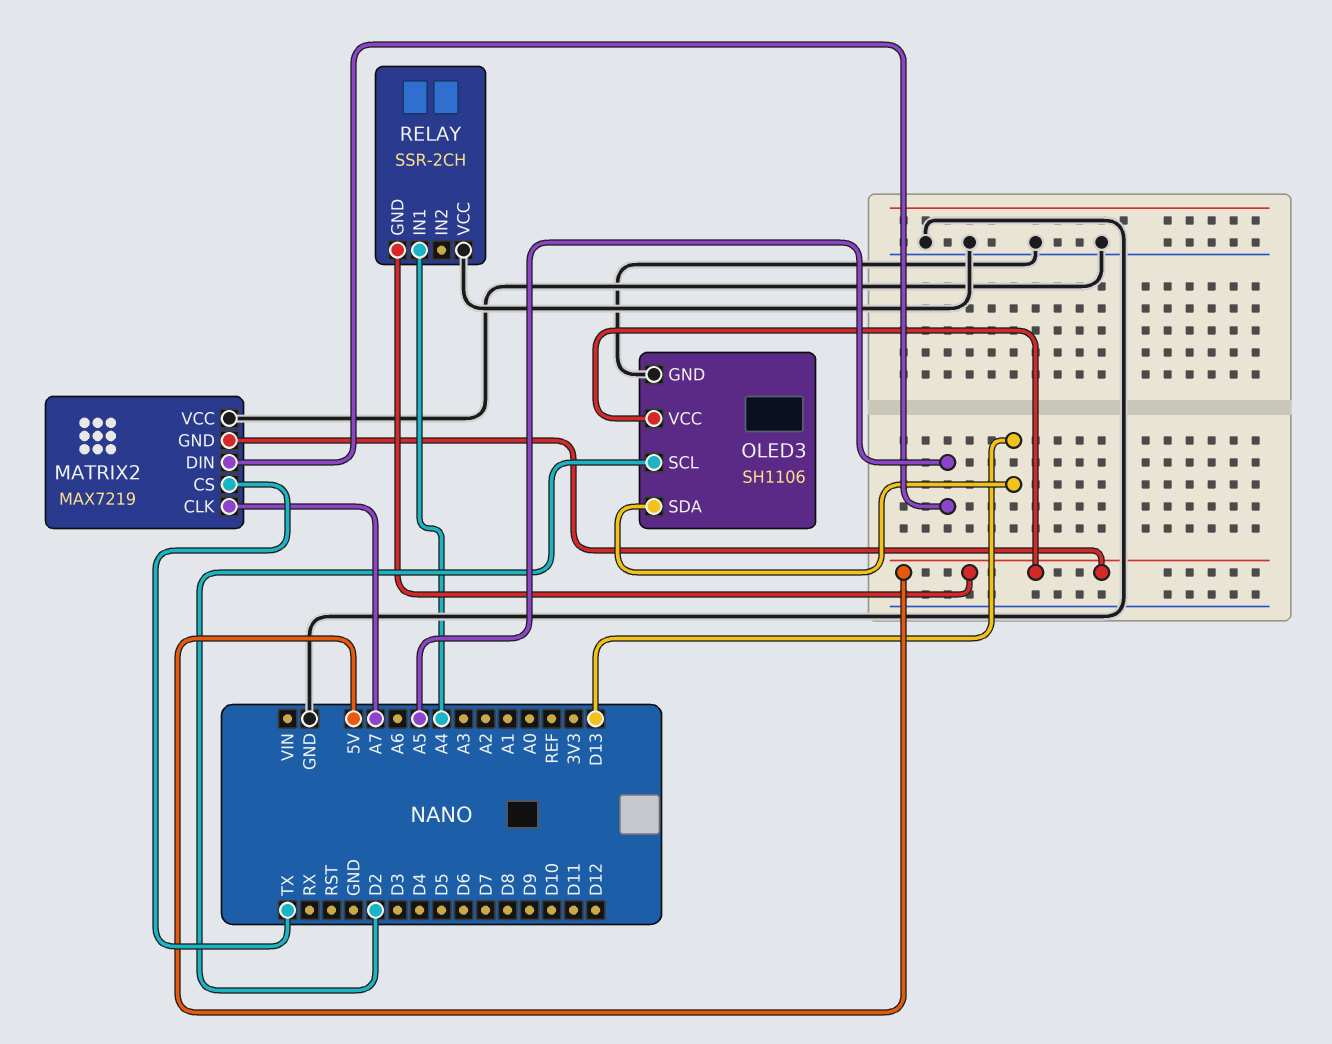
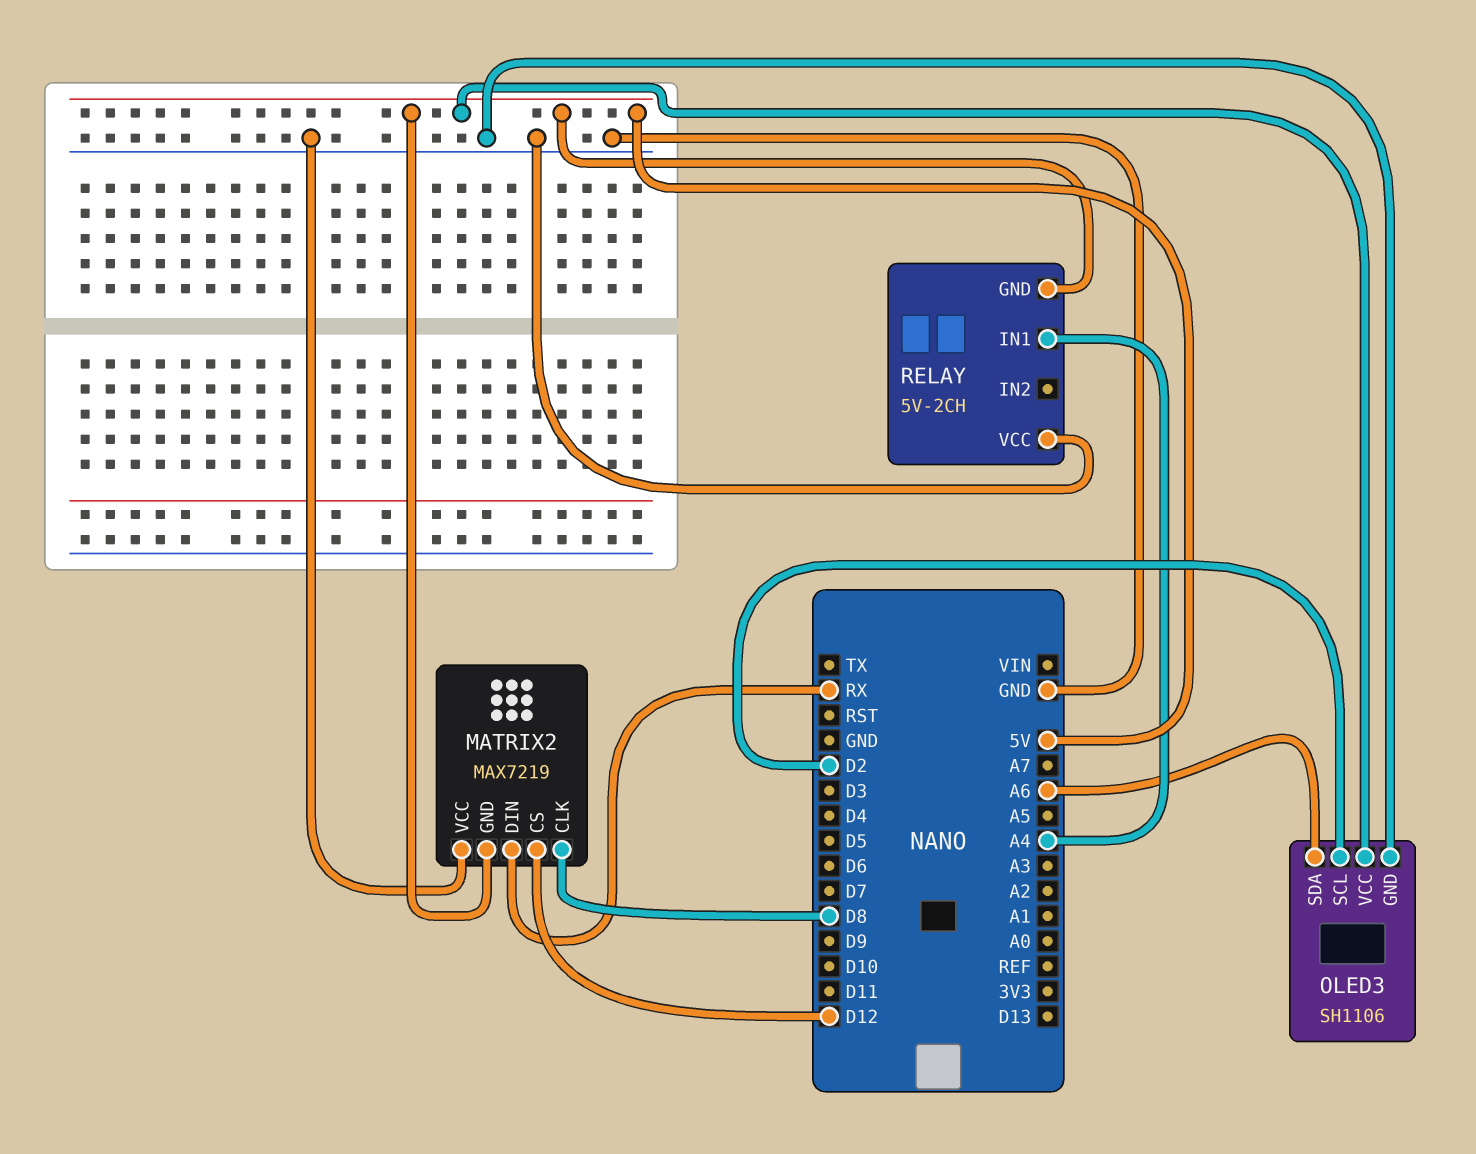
MATRIX2 pin CLK: A7 -> D8
MATRIX2 pin CS: TX -> D12
MATRIX2 pin DIN: A5 -> RX
OLED3 pin SDA: D13 -> A6
RELAY: SSR-2CH -> 5V-2CH

